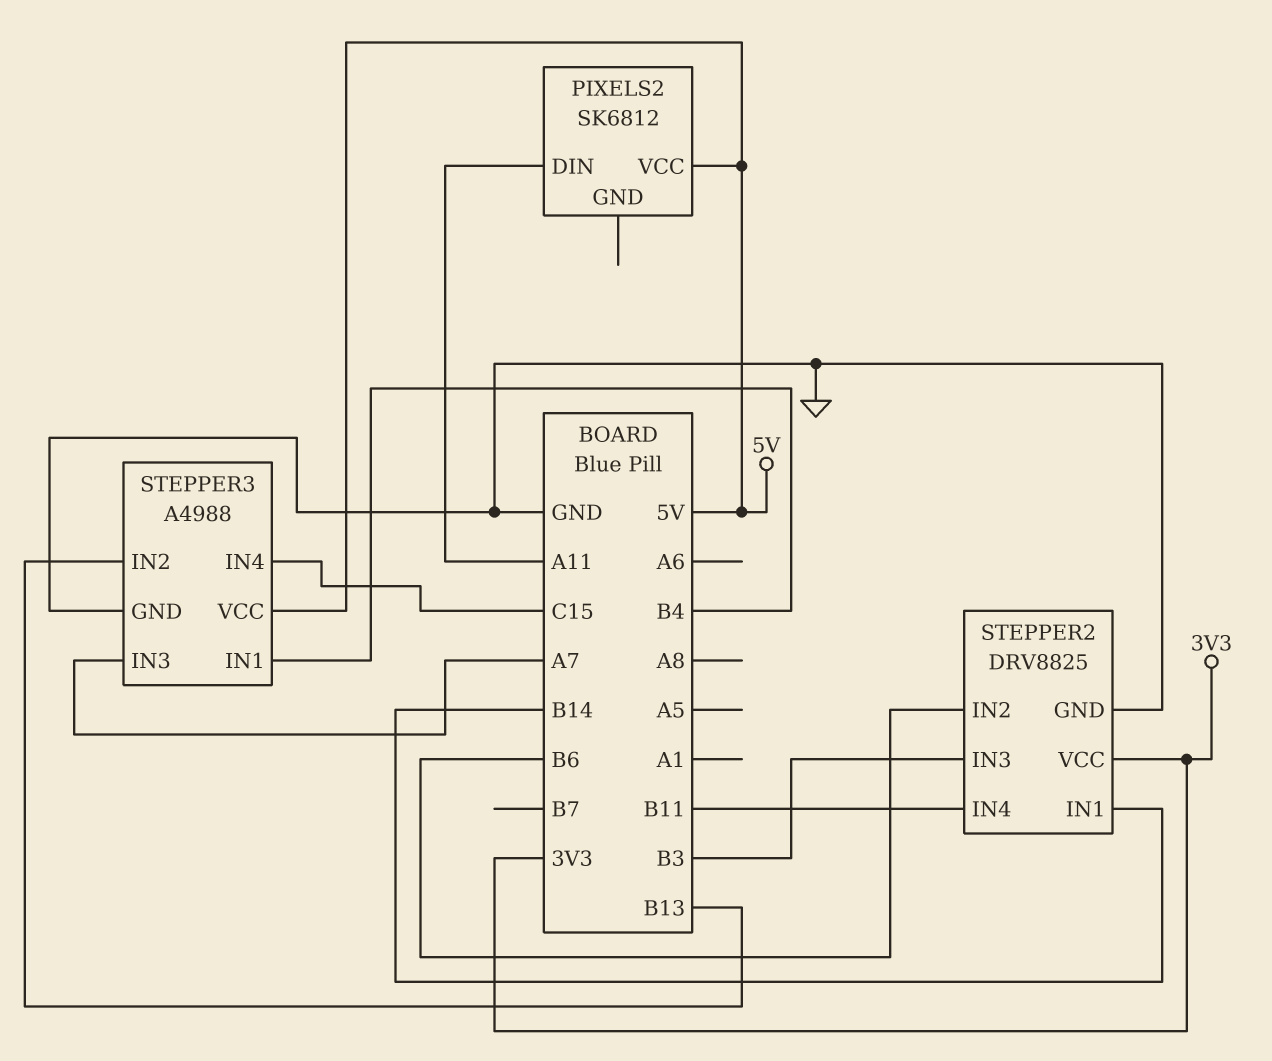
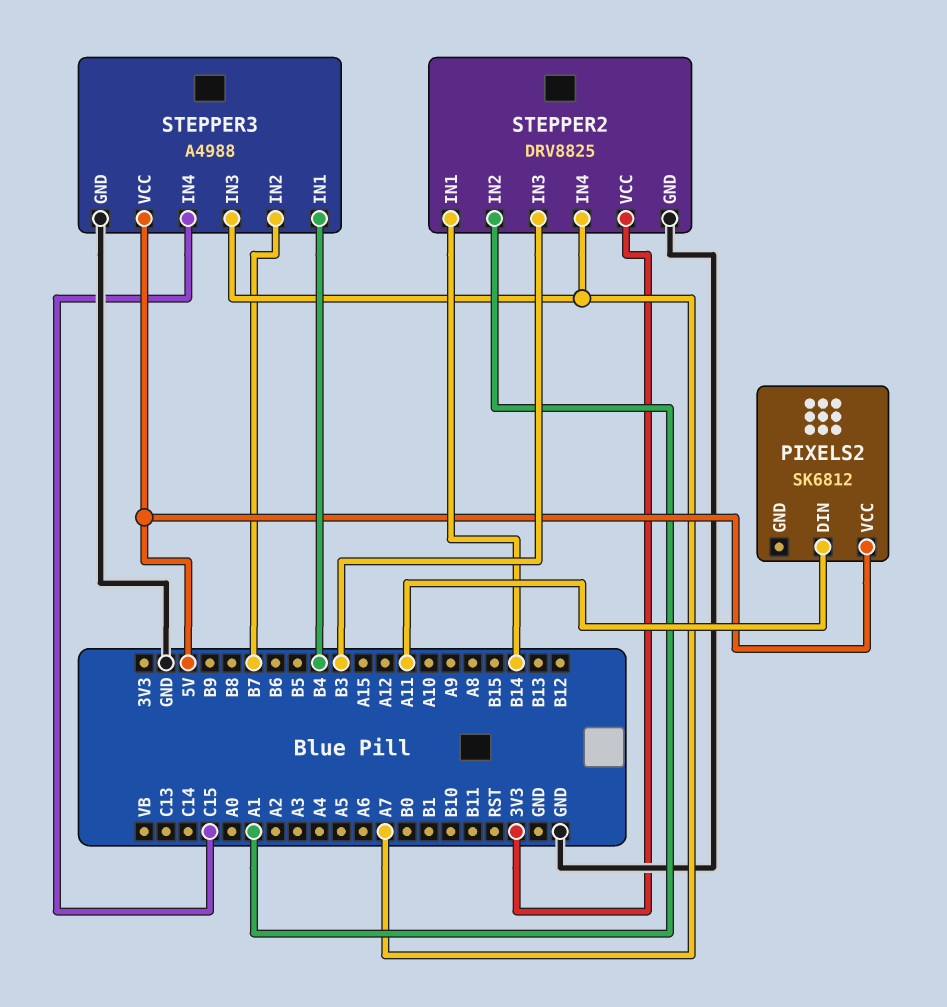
STEPPER2 pin IN2: B6 -> A1
STEPPER2 pin IN4: B11 -> A7
STEPPER3 pin IN2: B13 -> B7

